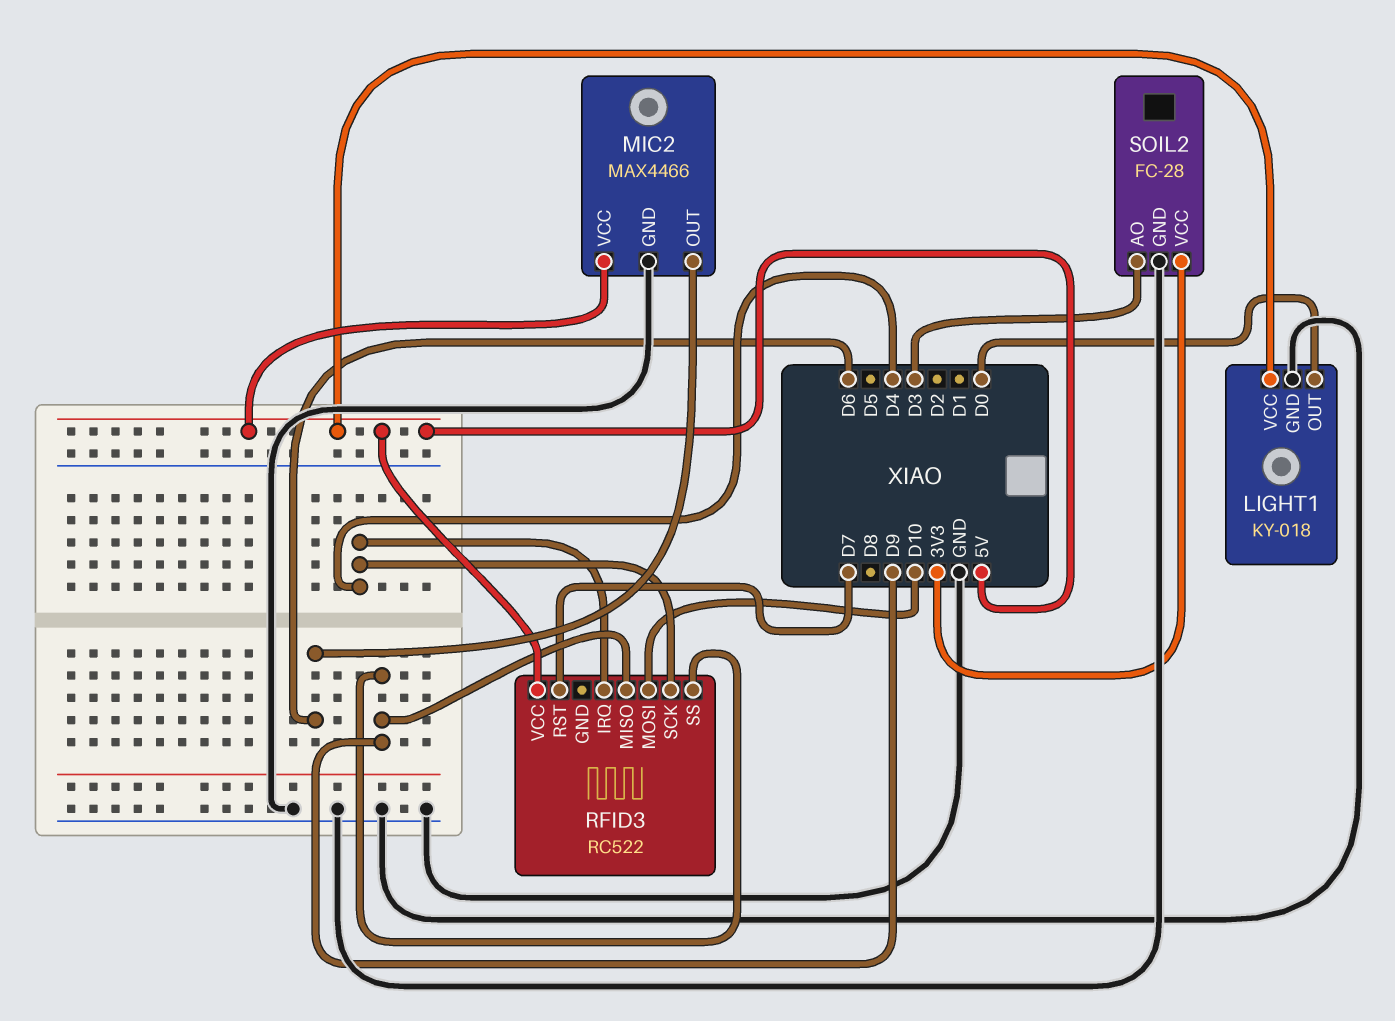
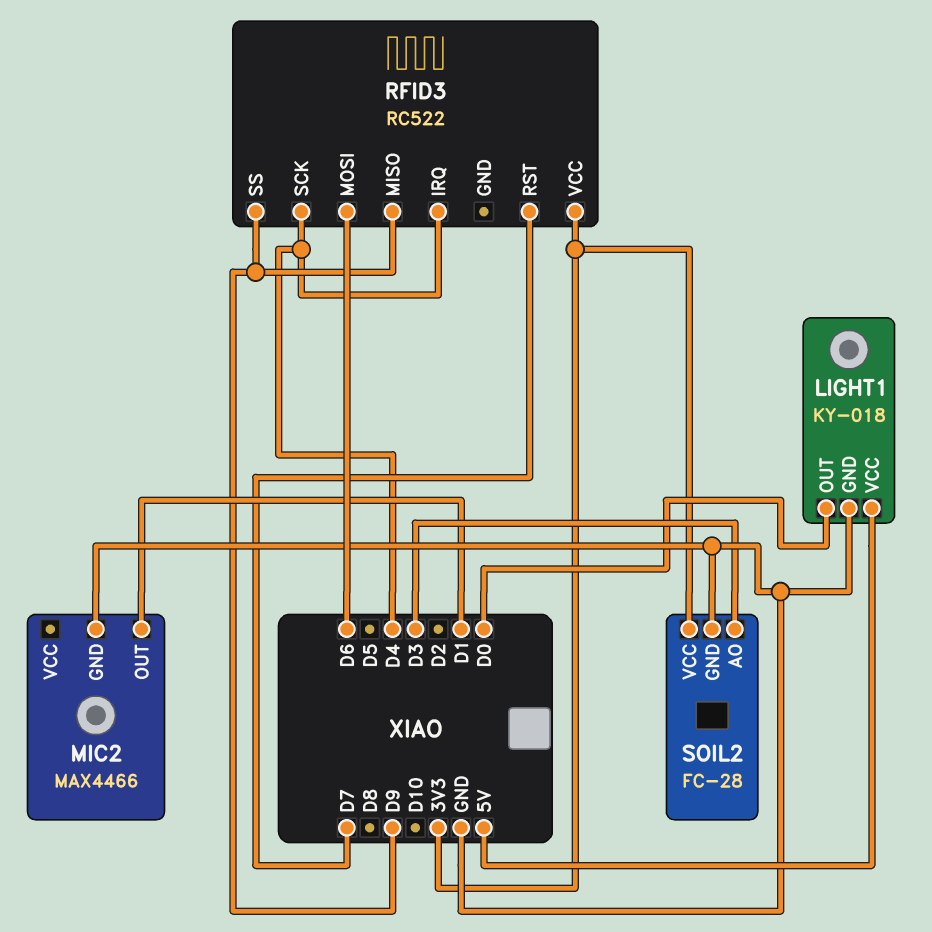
MIC2 pin OUT: D6 -> D1
MIC2 pin VCC: 5V -> none
RFID3 pin MOSI: D10 -> D6
RFID3 pin VCC: 5V -> 3V3

